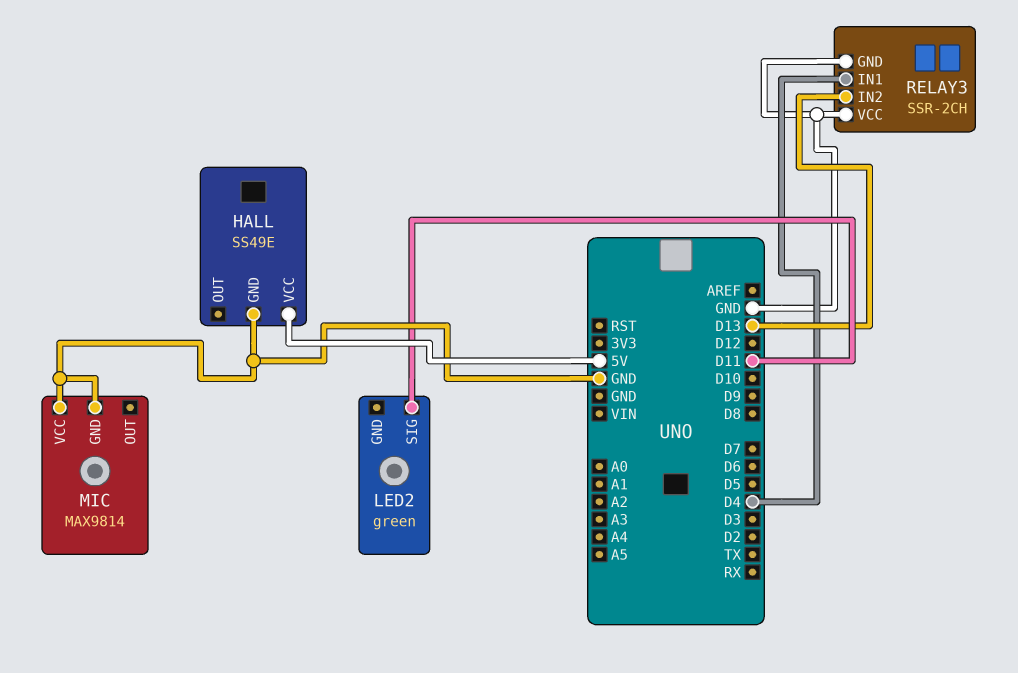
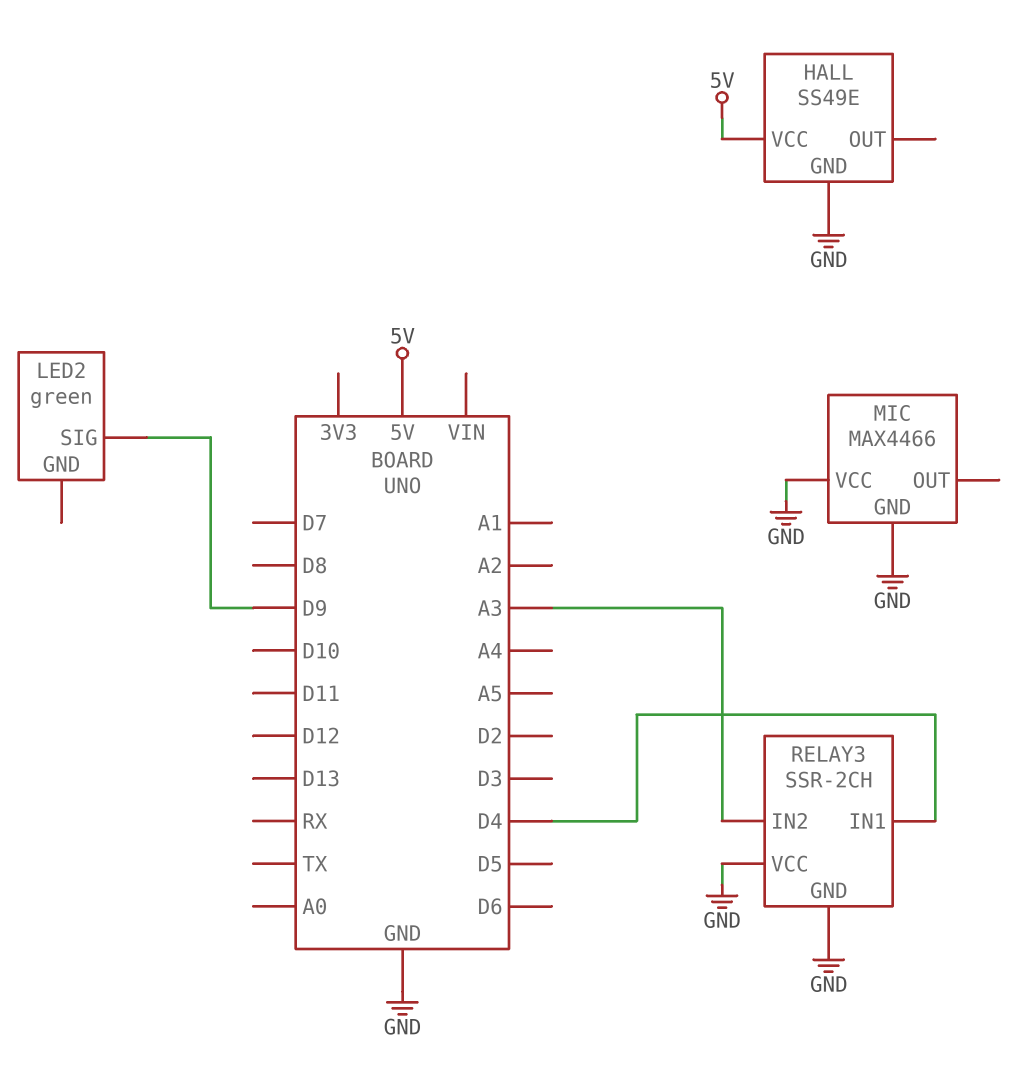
LED2 pin SIG: D11 -> D9
MIC: MAX9814 -> MAX4466
RELAY3 pin IN2: D13 -> A3

